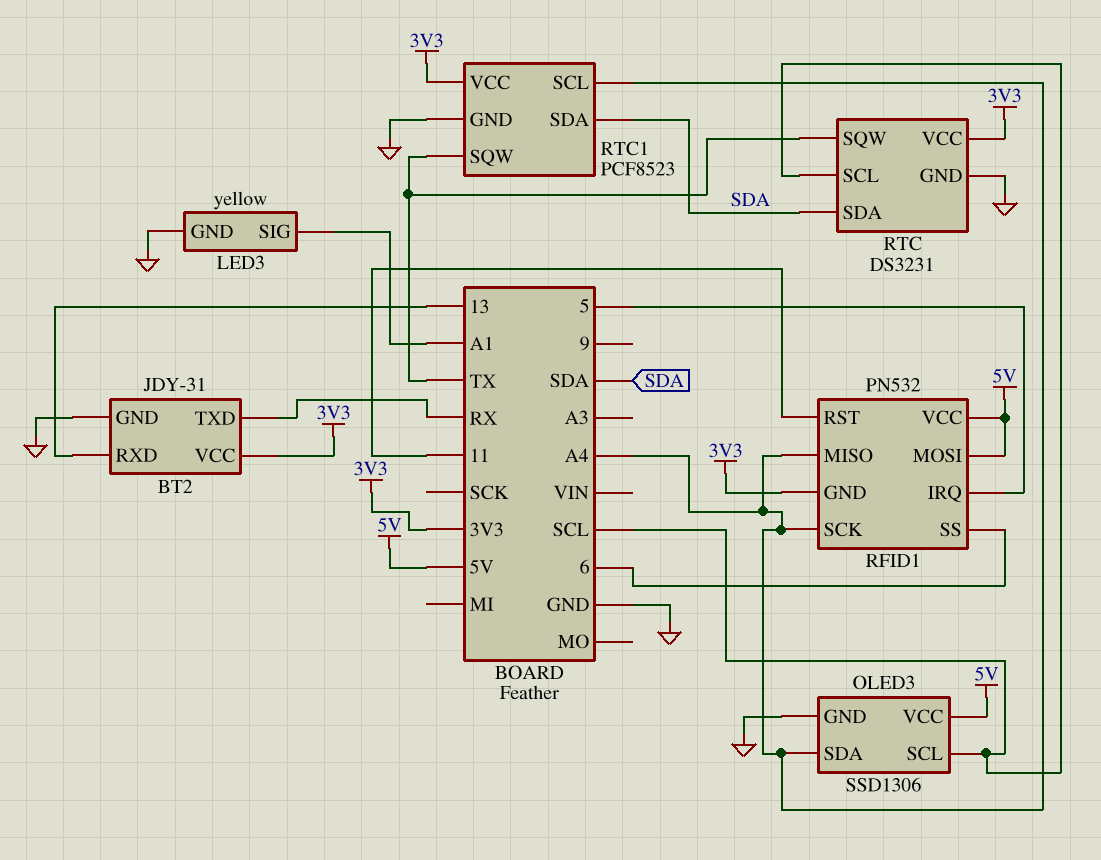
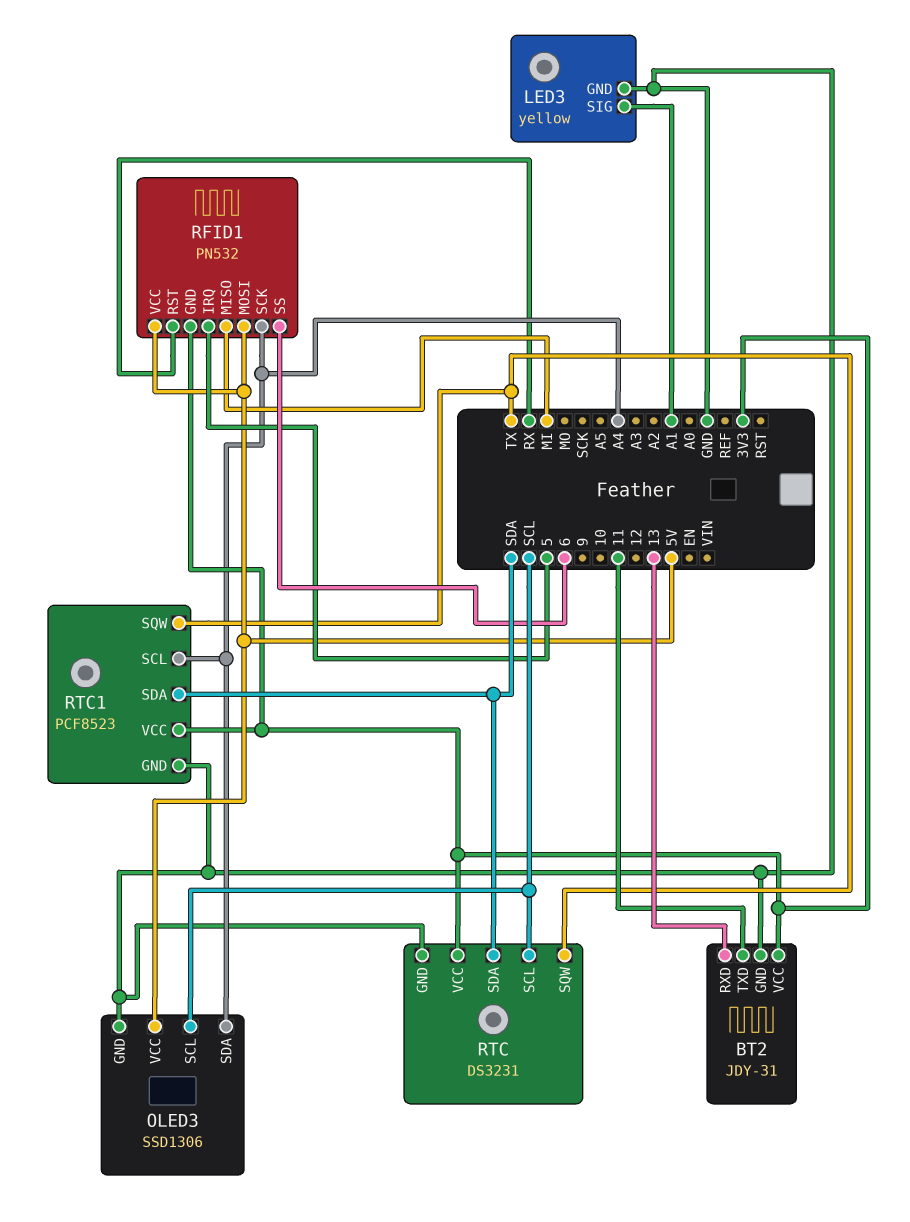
BT2 pin TXD: RX -> 11
RFID1 pin MISO: A4 -> MI
RFID1 pin RST: 11 -> RX

